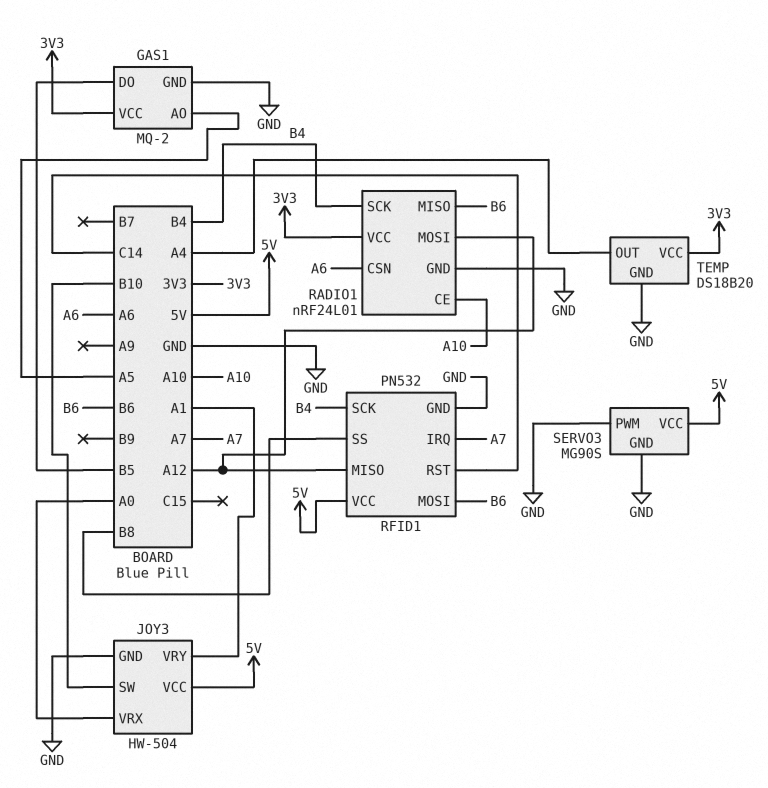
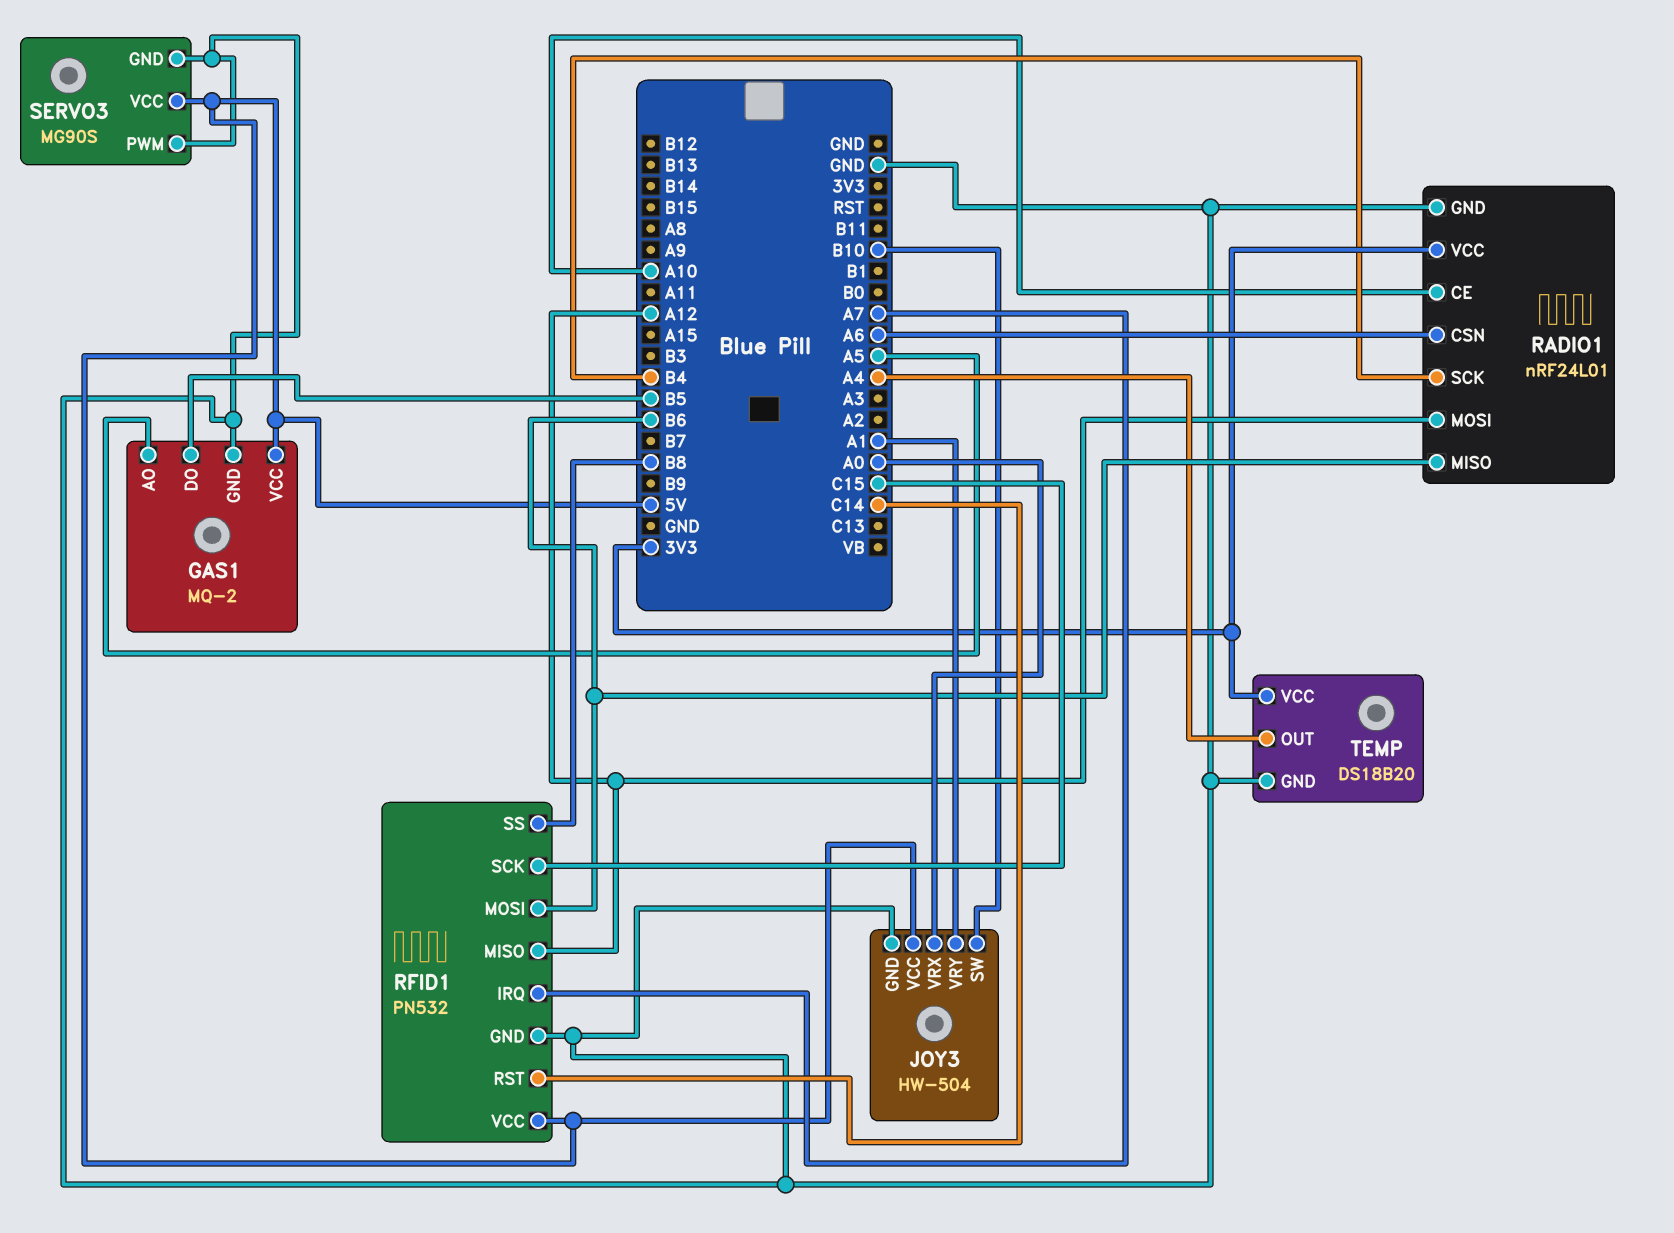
GAS1 pin VCC: 3V3 -> 5V
RFID1 pin SCK: B4 -> C15

